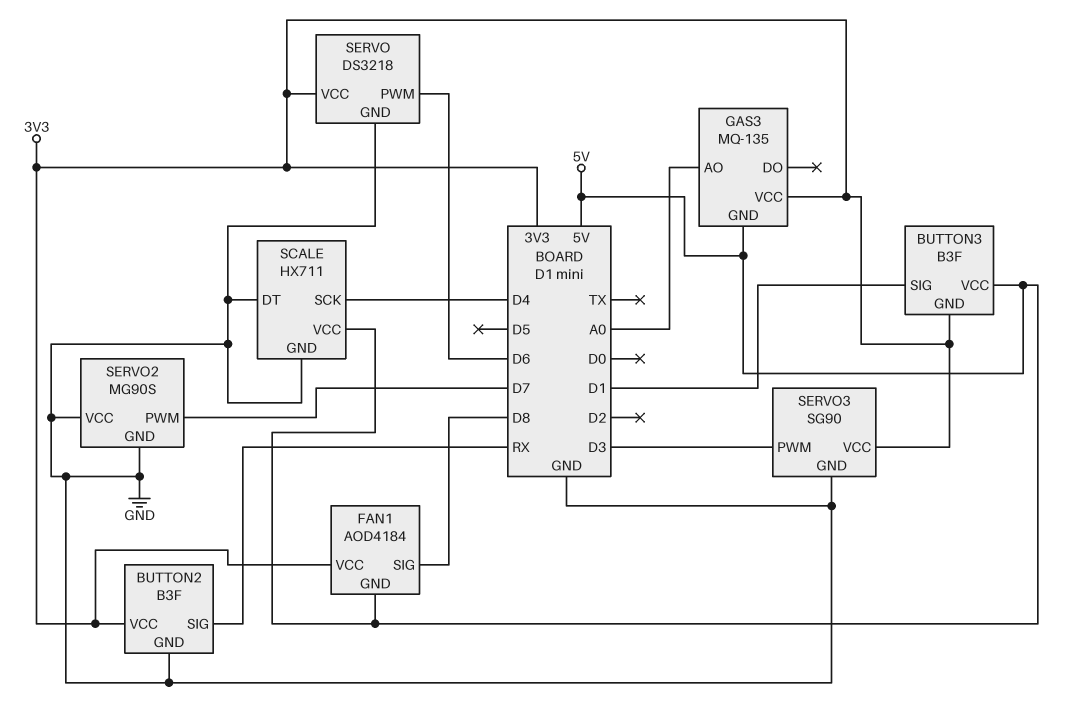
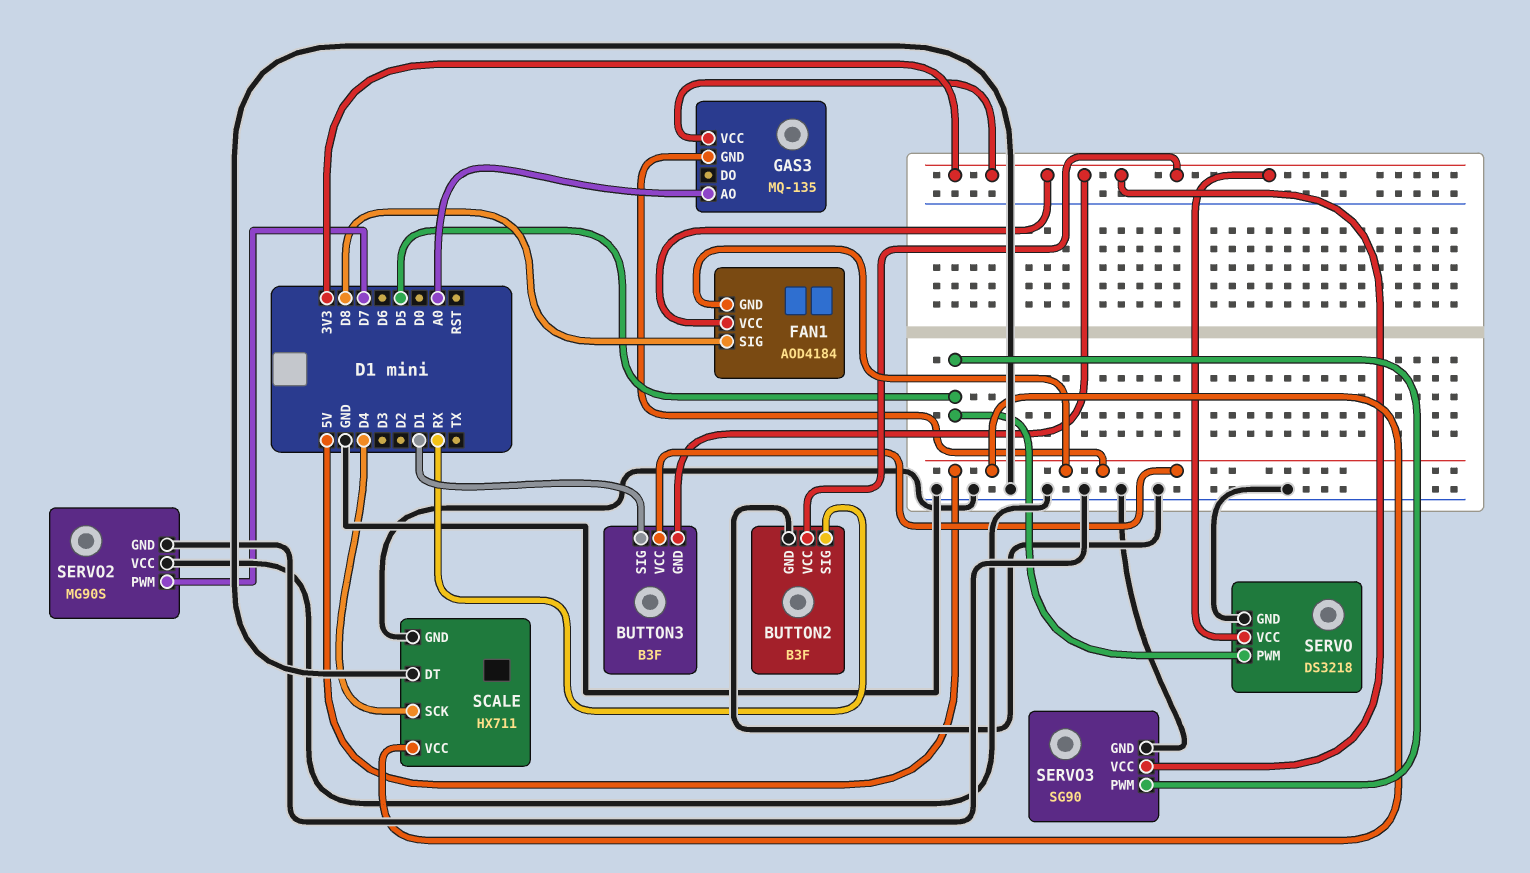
SERVO pin PWM: D6 -> D5
SERVO3 pin PWM: D3 -> D5

